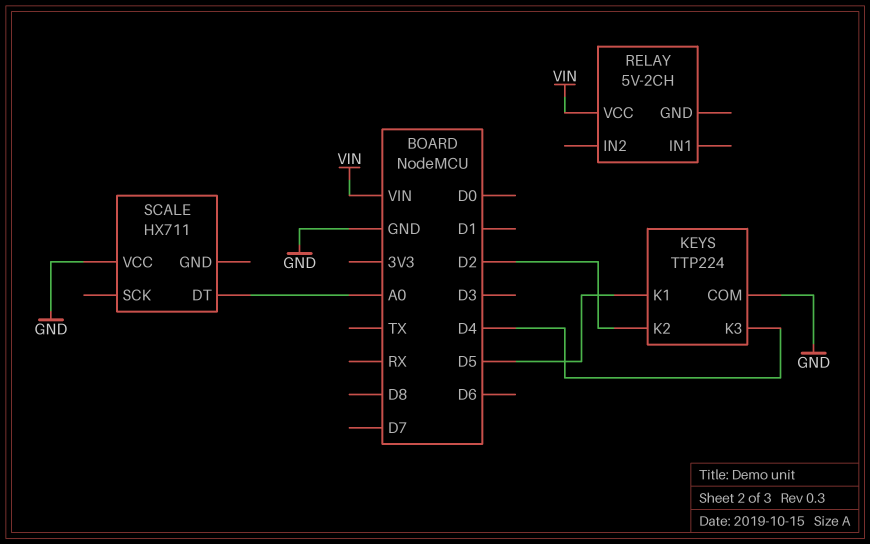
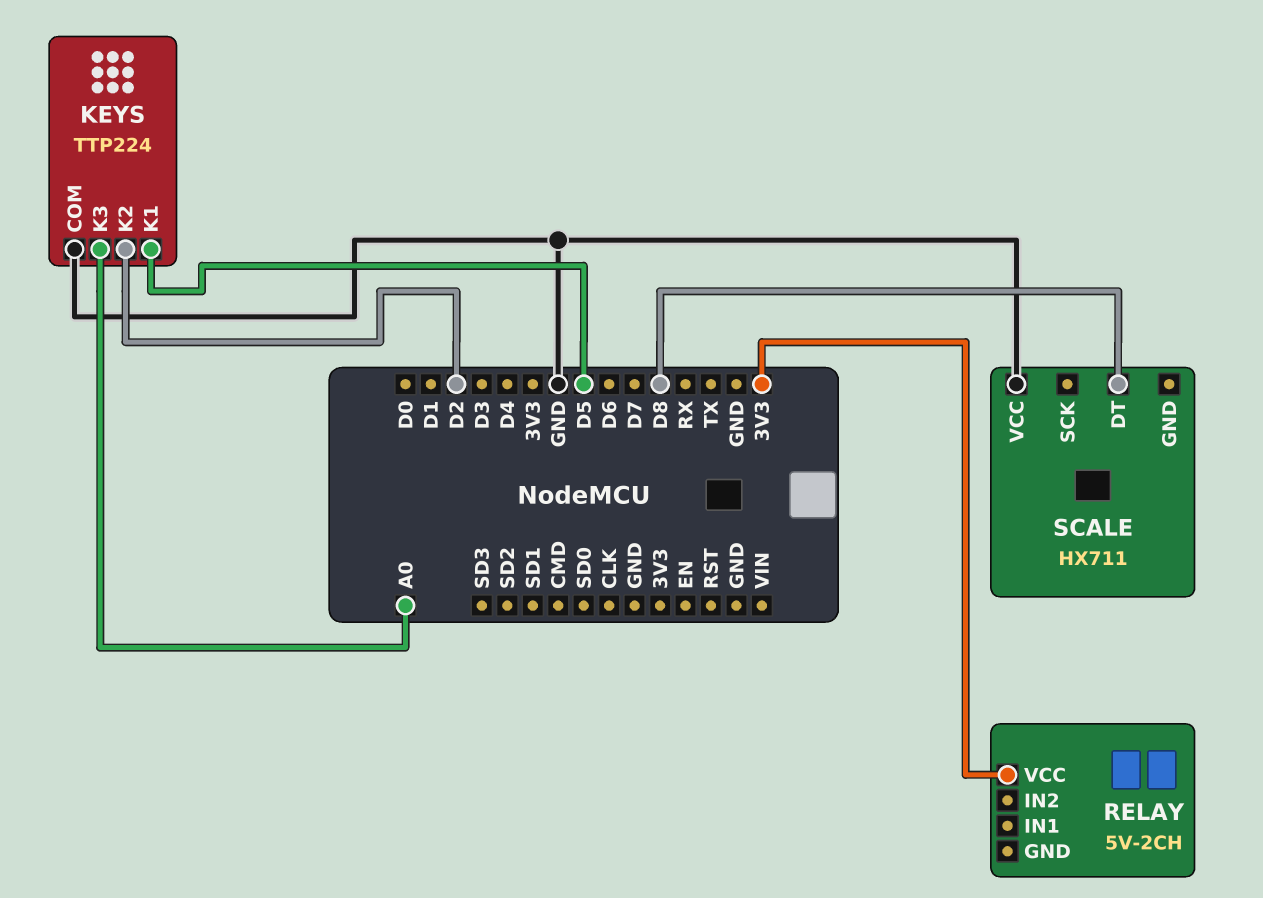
KEYS pin K3: D4 -> A0
RELAY pin VCC: VIN -> 3V3
SCALE pin DT: A0 -> D8

